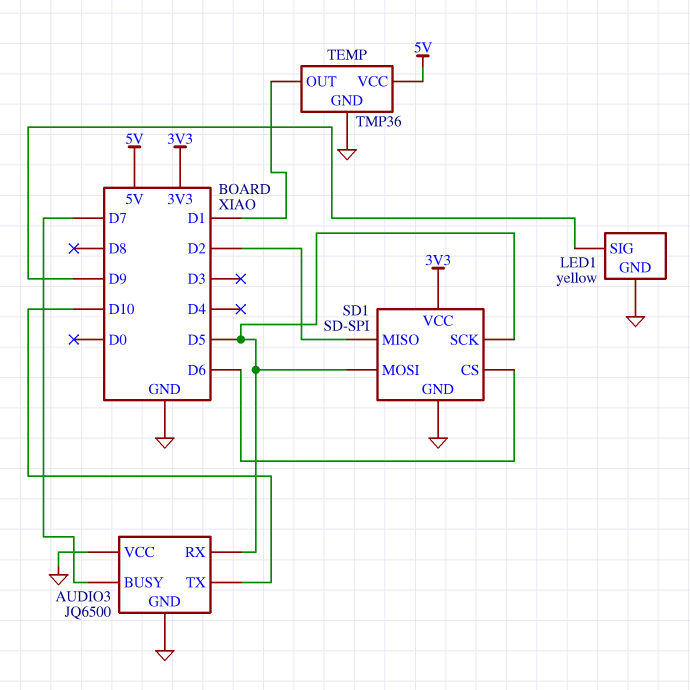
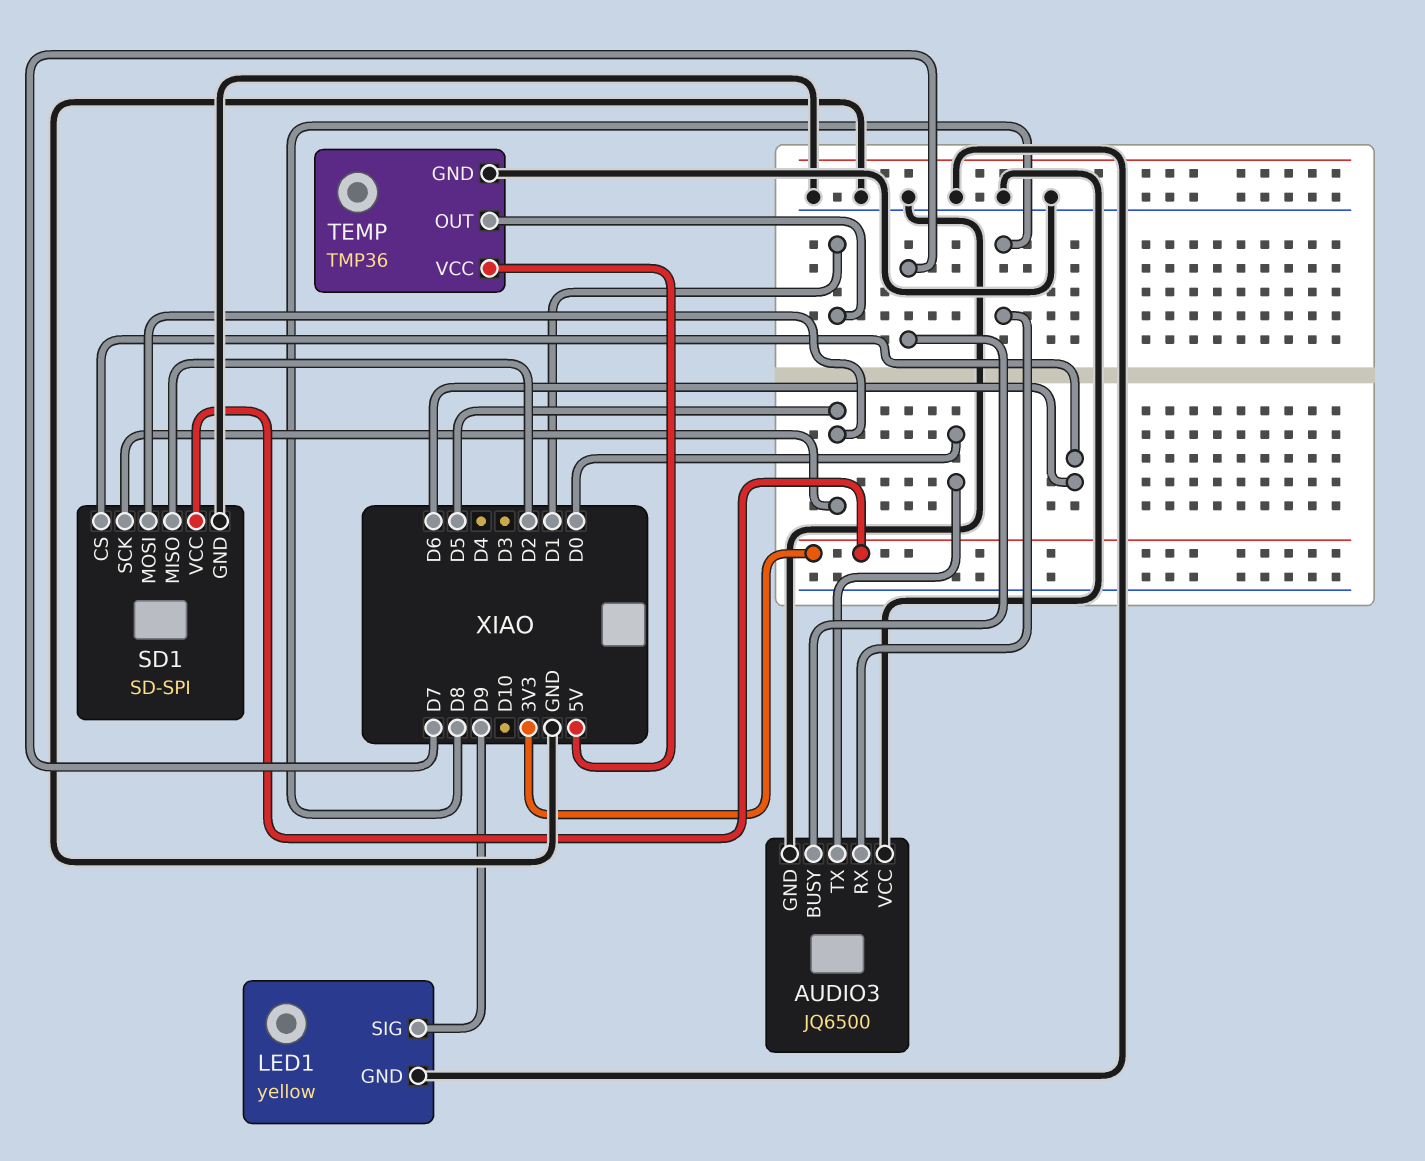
AUDIO3 pin RX: D5 -> D8
AUDIO3 pin TX: D10 -> D0

